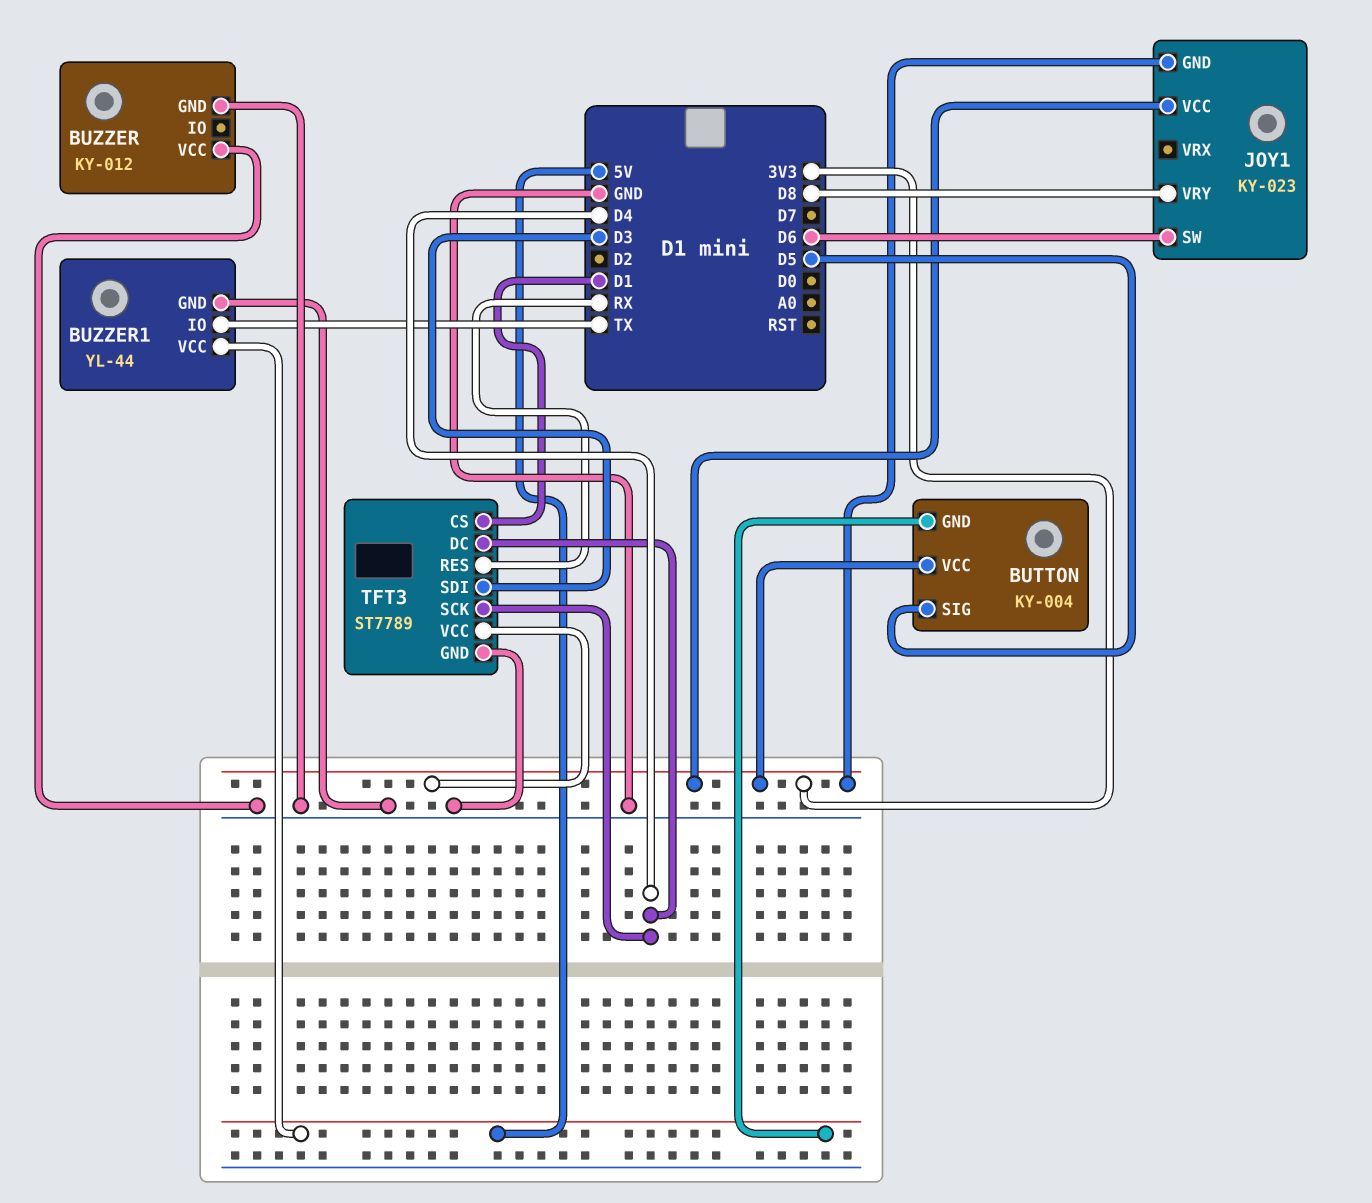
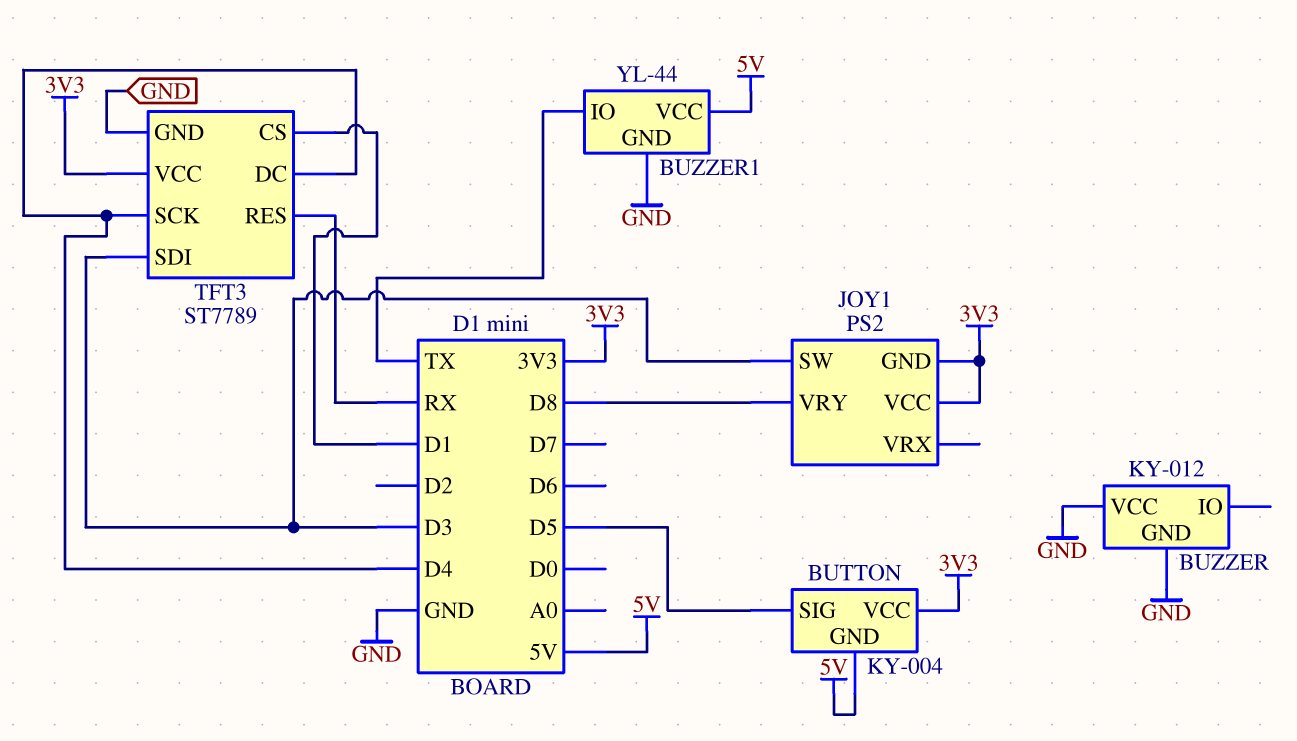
JOY1: KY-023 -> PS2
JOY1 pin SW: D6 -> D3

